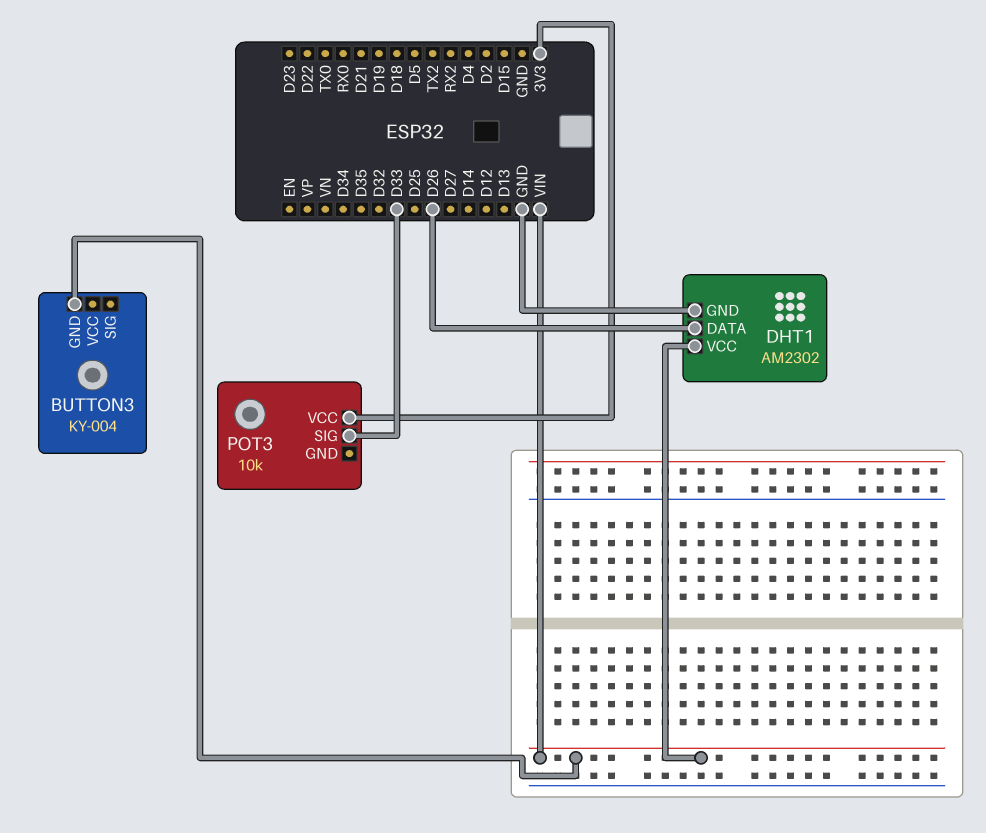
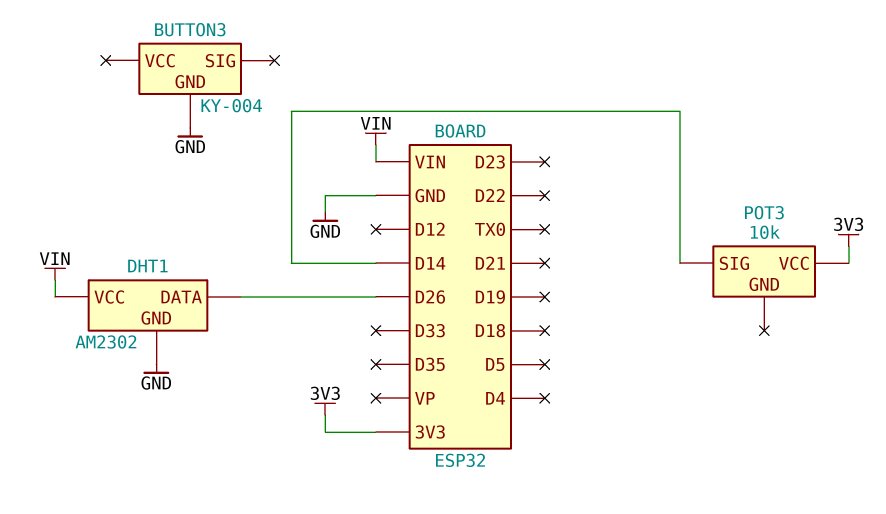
BUTTON3 pin GND: VIN -> GND
POT3 pin SIG: D33 -> D14

